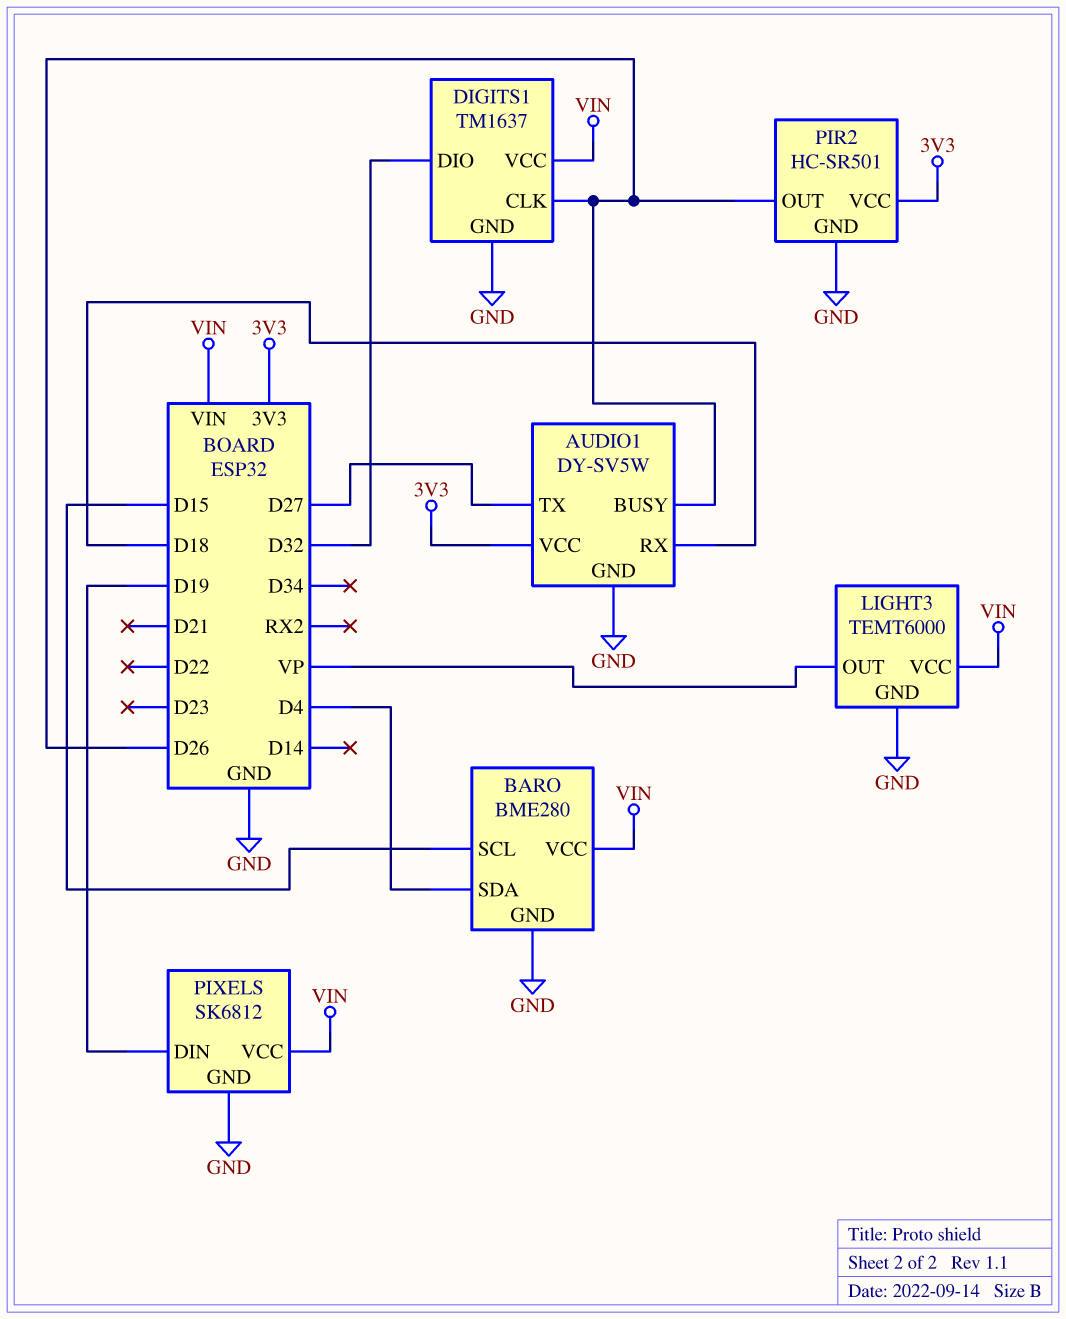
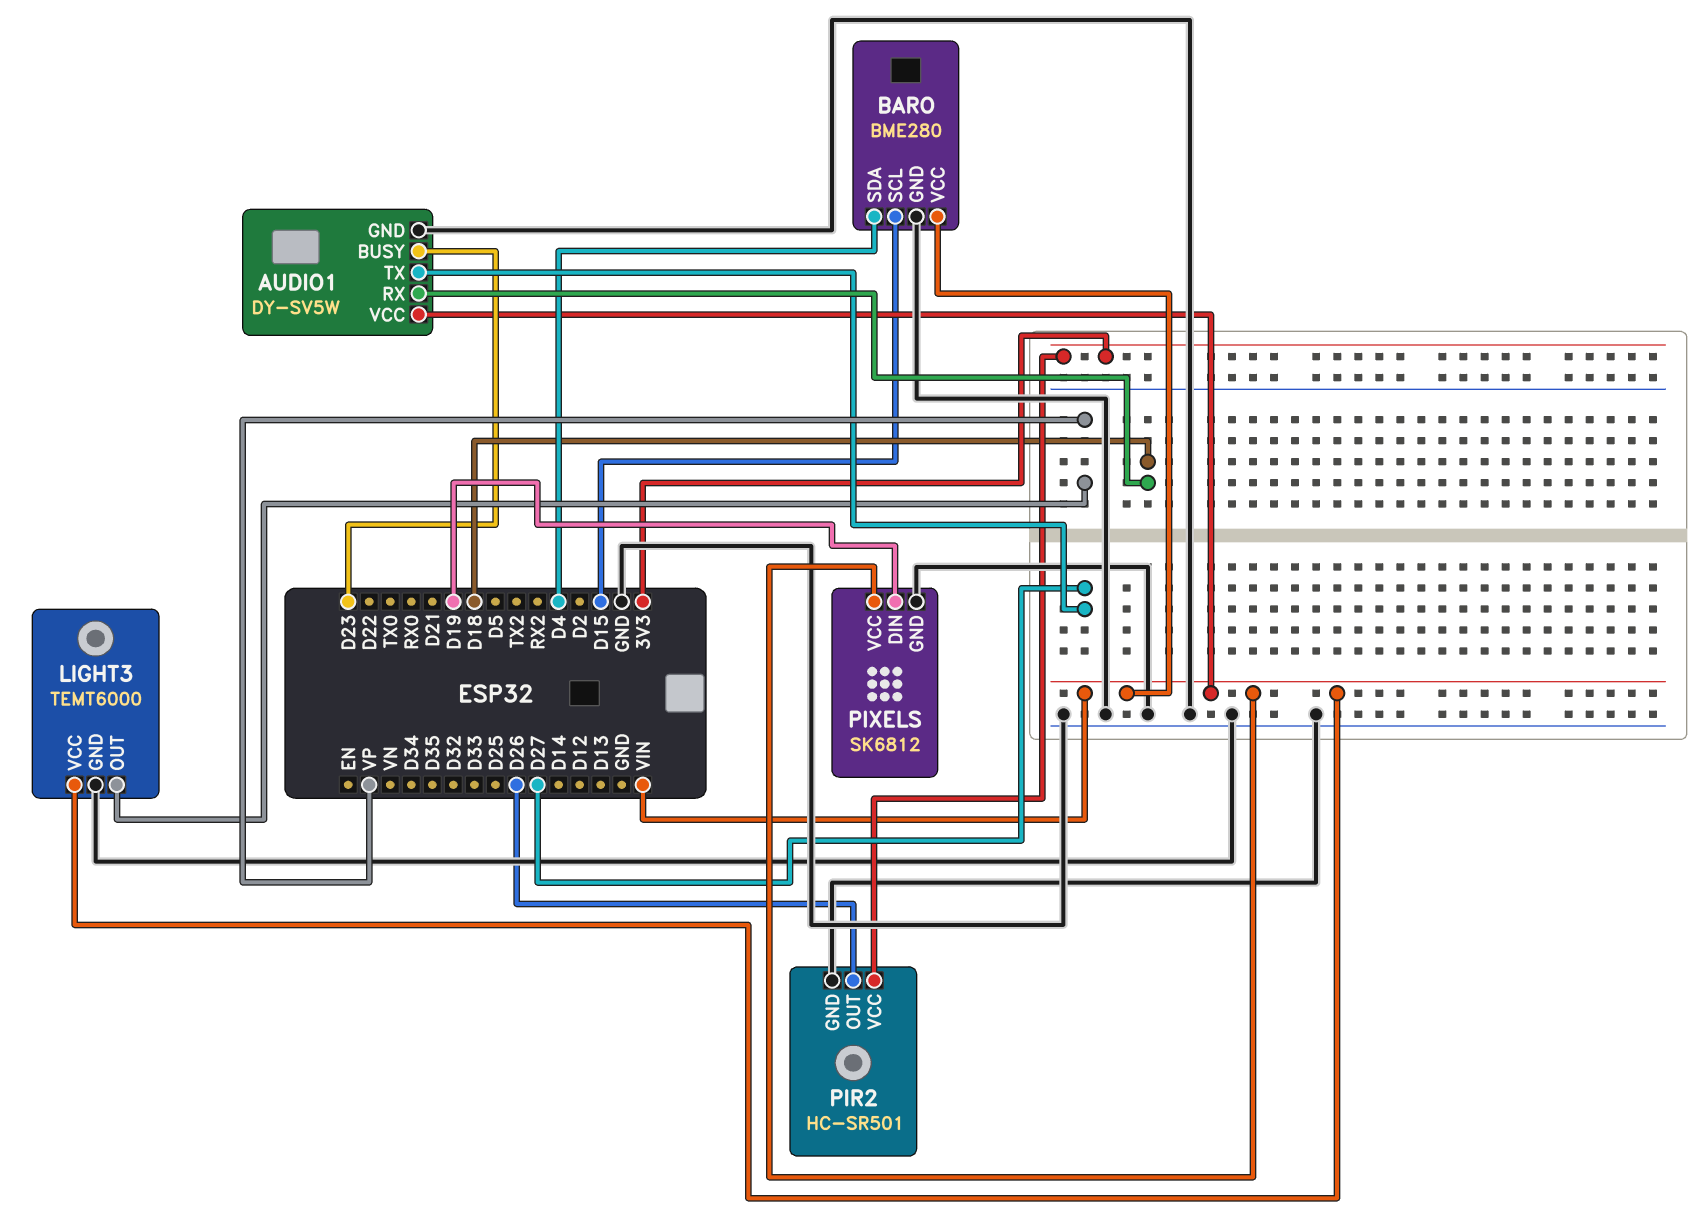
AUDIO1 pin BUSY: D26 -> D23
AUDIO1 pin VCC: 3V3 -> VIN
DIGITS1: TM1637 -> none
DIGITS1 pin CLK: D26 -> none
DIGITS1 pin DIO: D32 -> none
DIGITS1 pin GND: GND -> none
DIGITS1 pin VCC: VIN -> none

